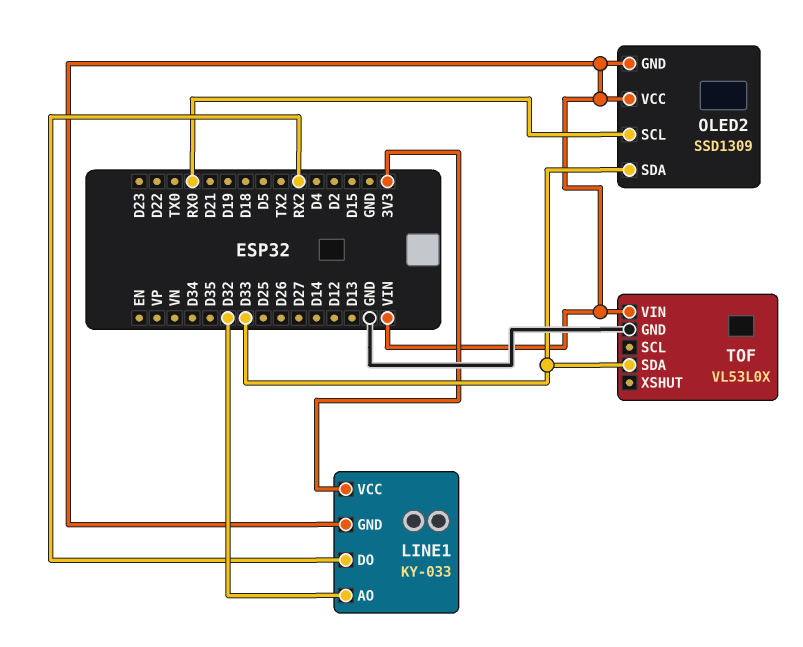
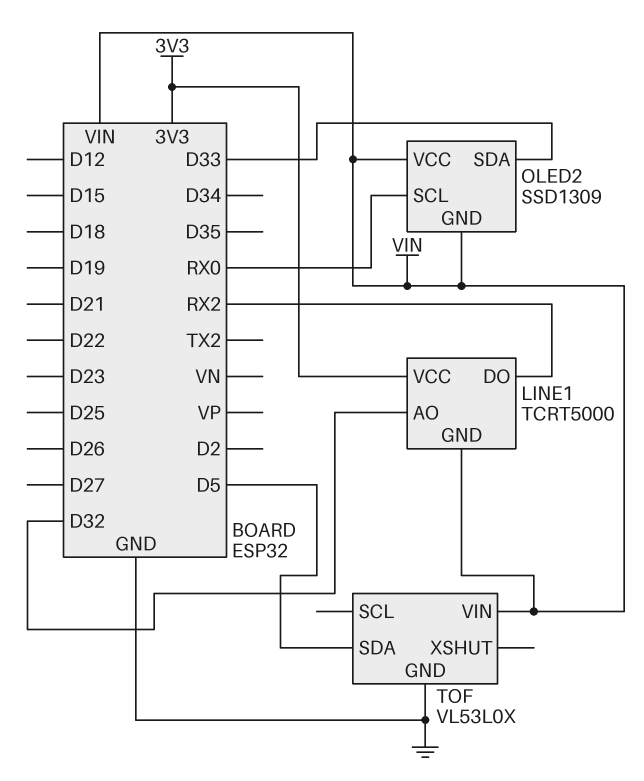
LINE1: KY-033 -> TCRT5000
TOF pin SDA: D33 -> D5

